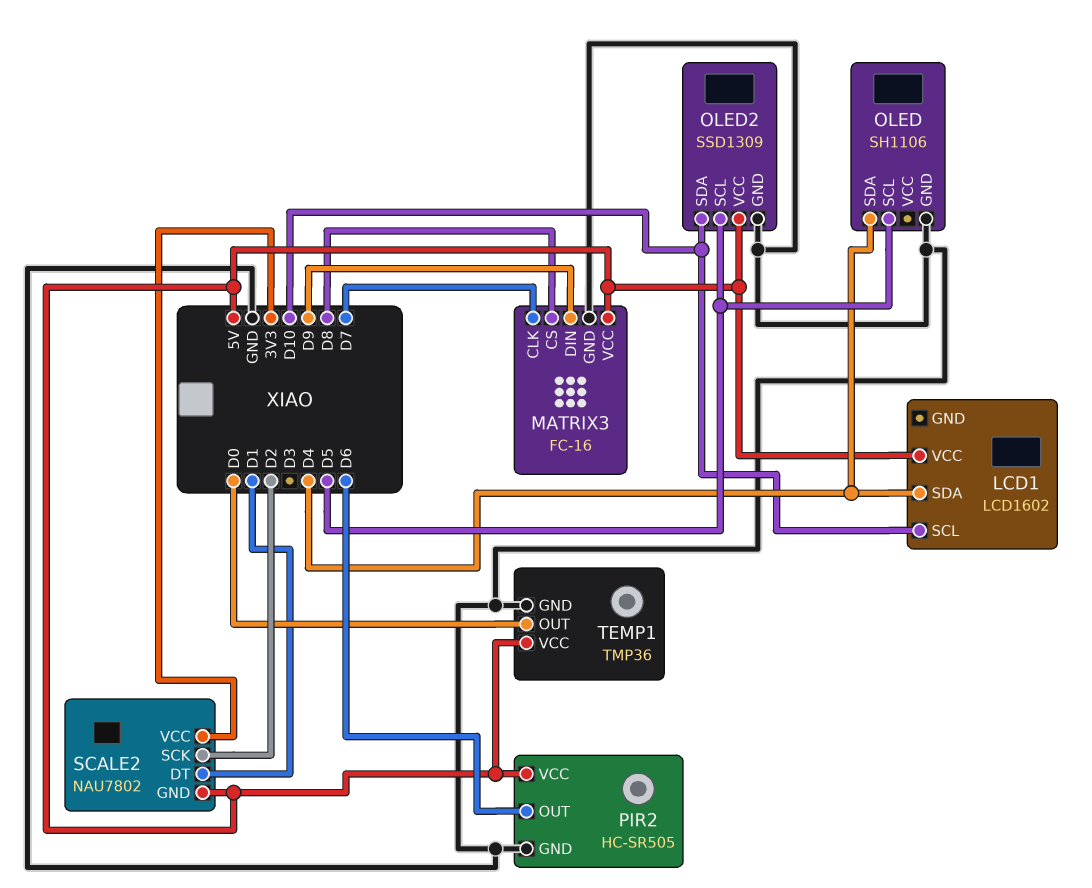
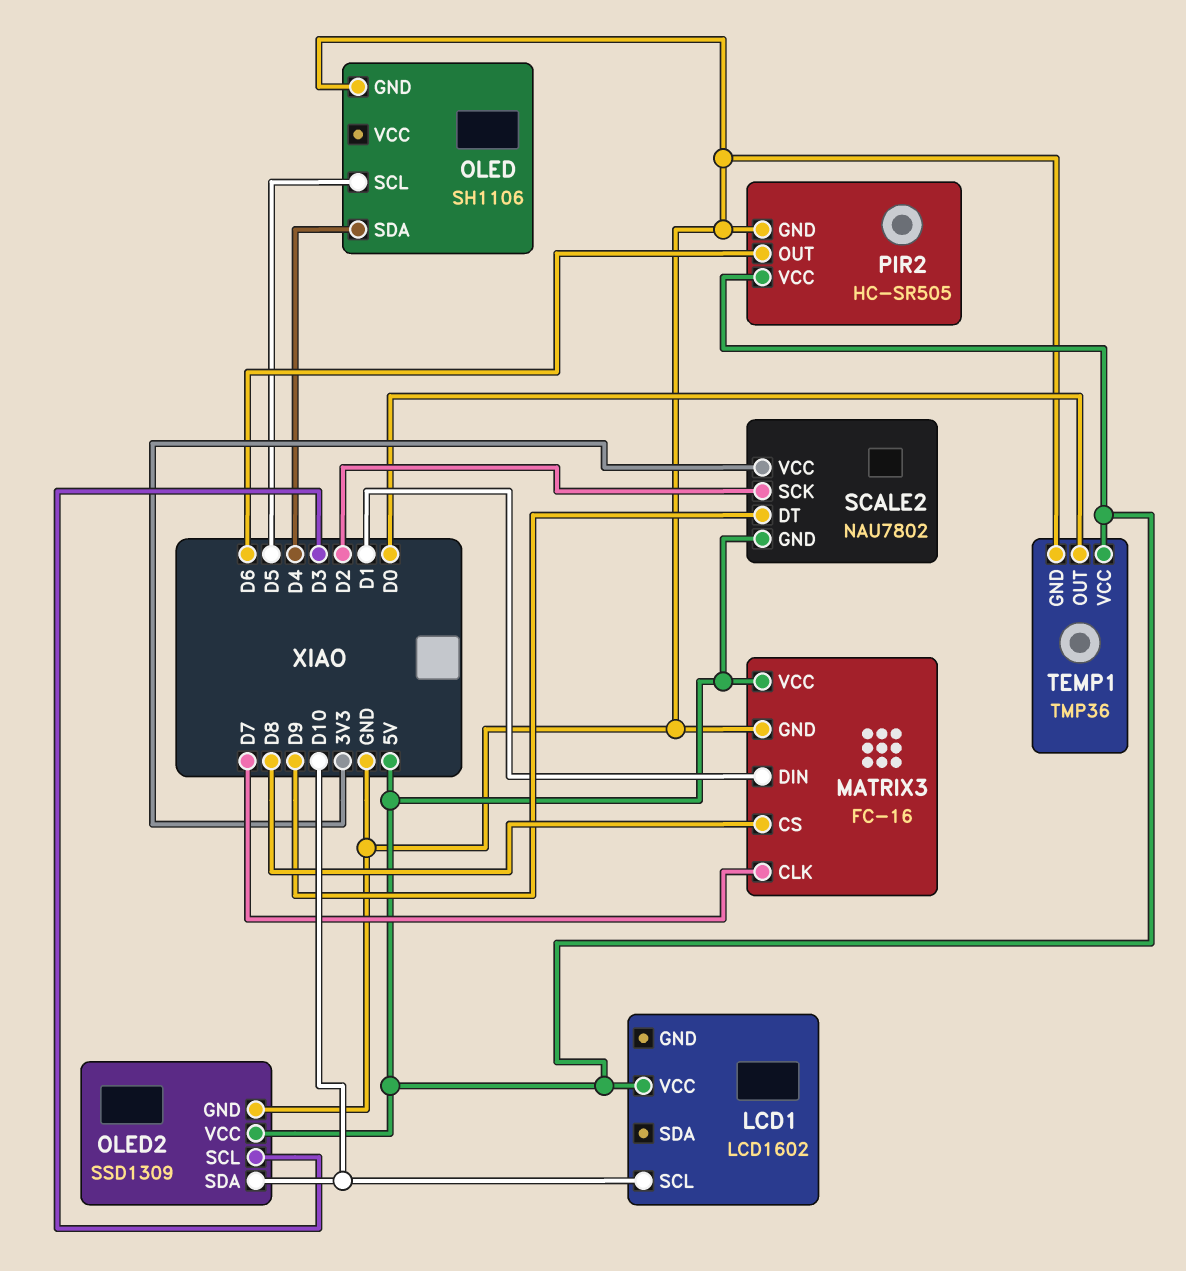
LCD1 pin SDA: D4 -> none
MATRIX3 pin DIN: D9 -> D1
OLED2 pin SCL: D5 -> D3
SCALE2 pin DT: D1 -> D9

